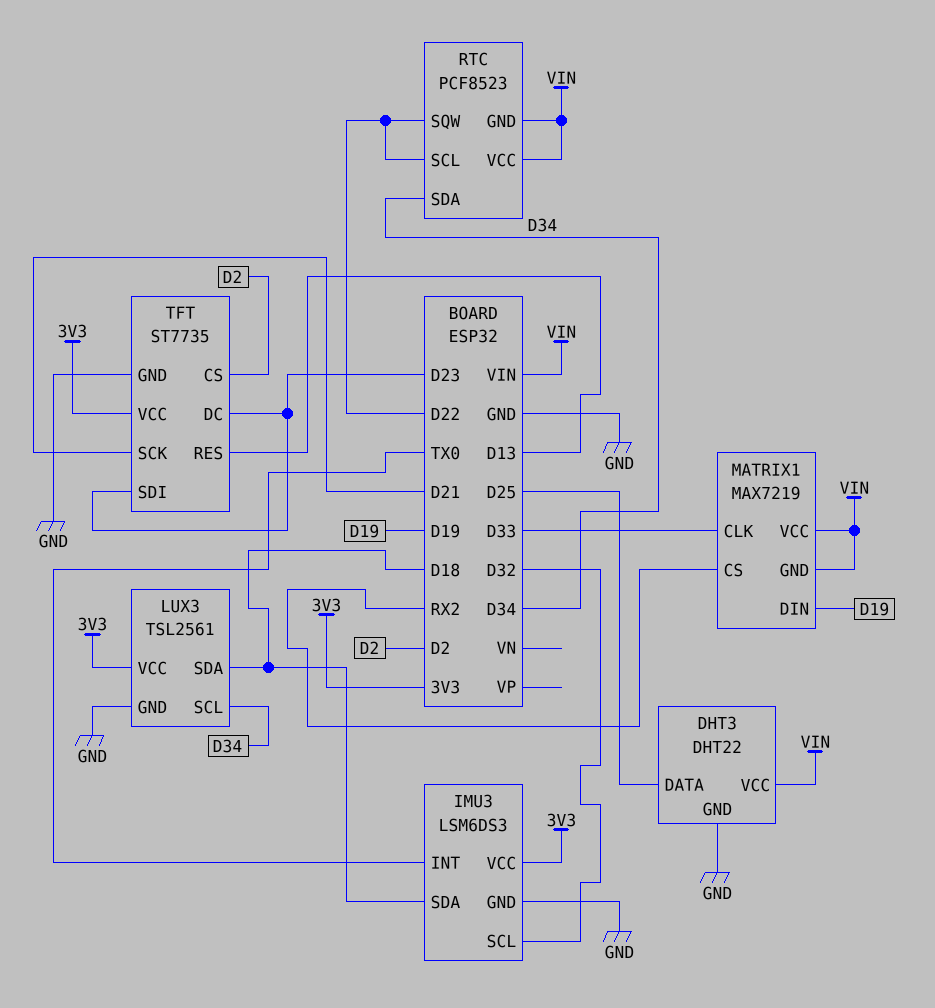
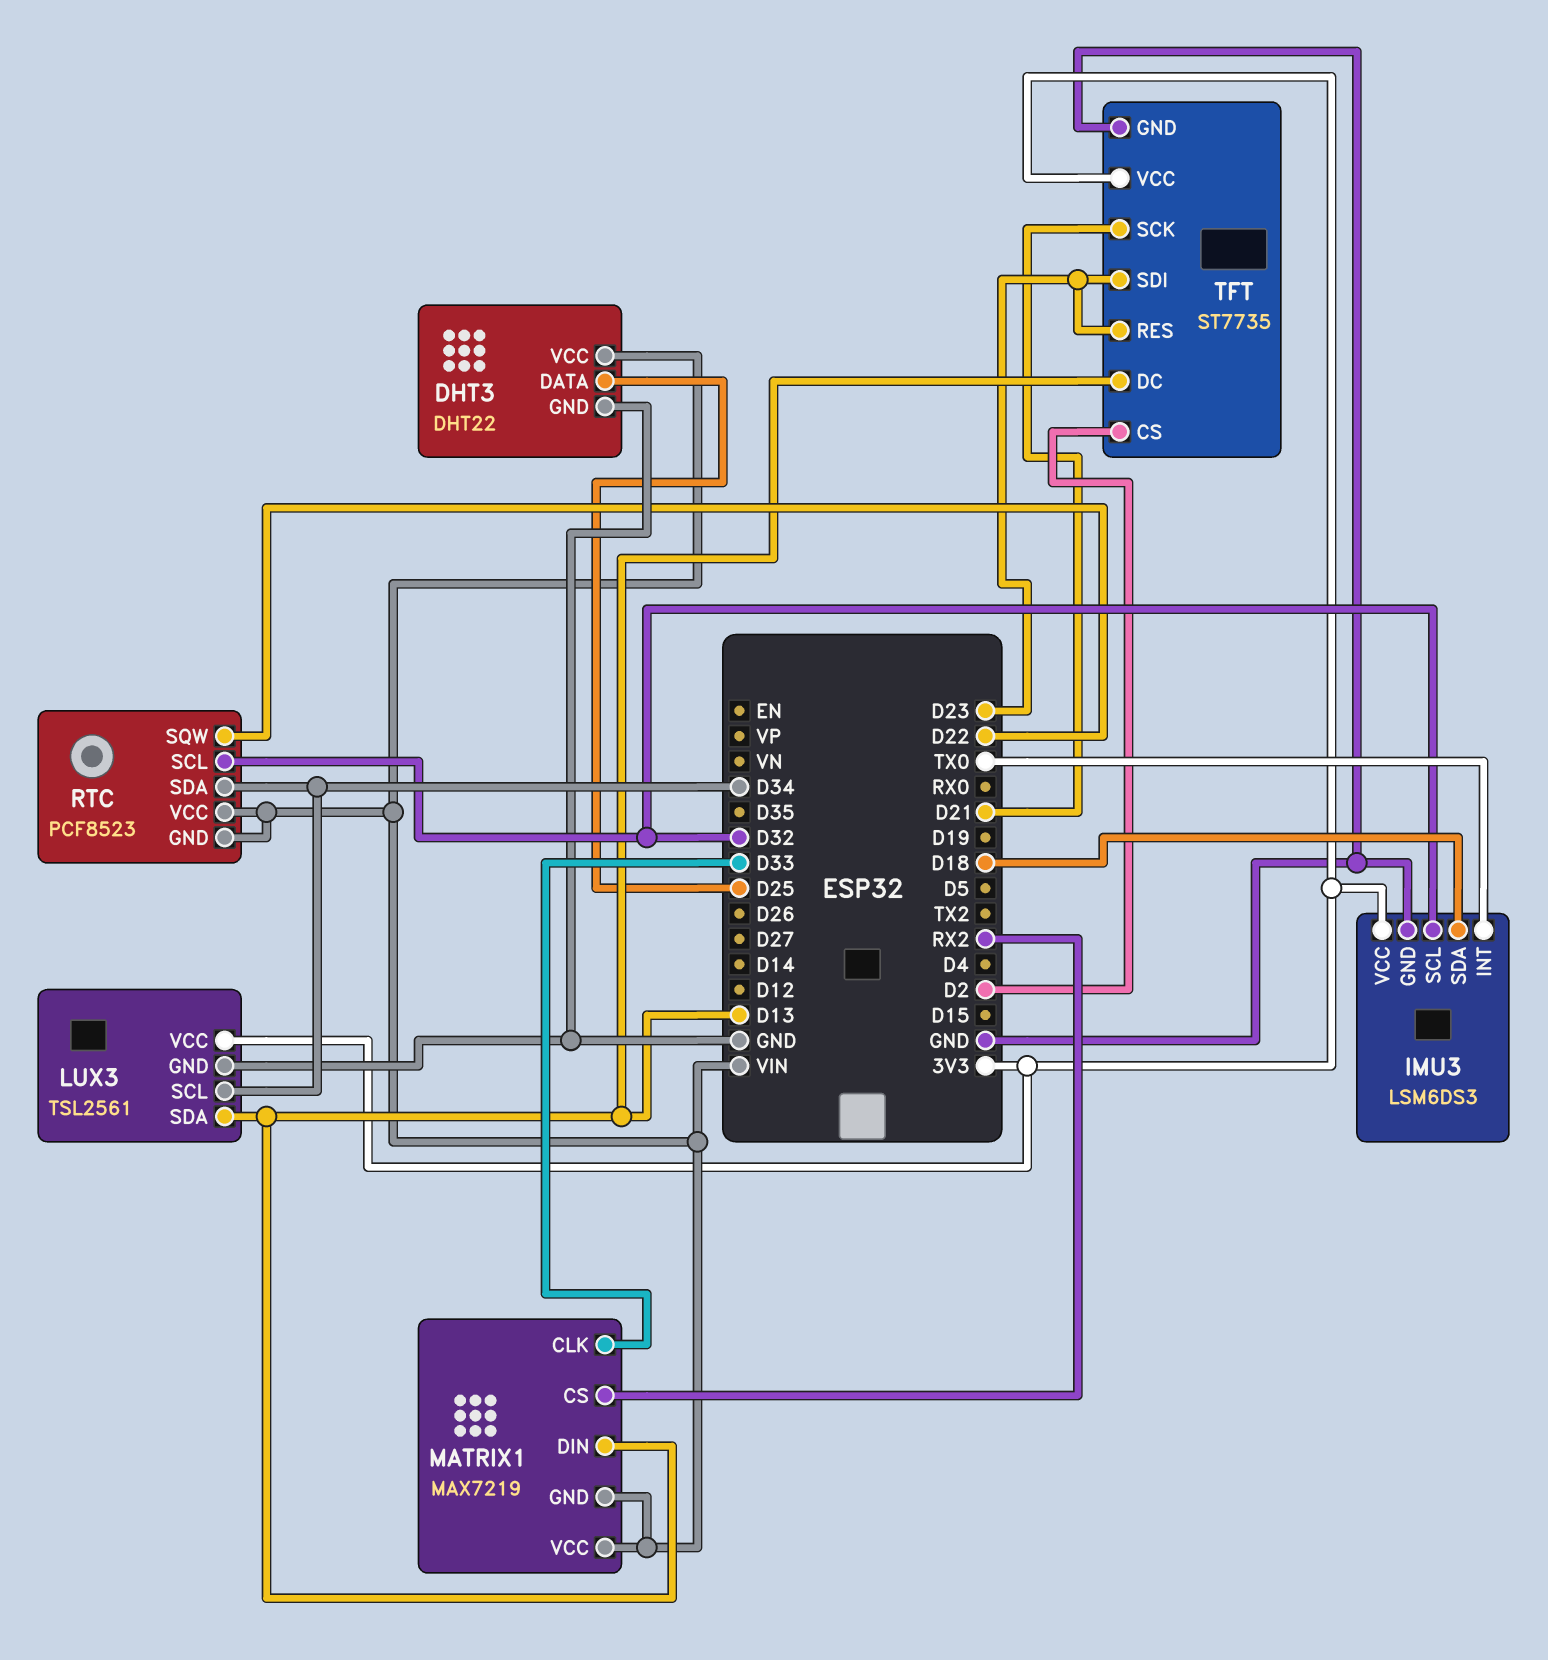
LUX3 pin SDA: D18 -> D13
MATRIX1 pin DIN: D19 -> D13
RTC pin SCL: D22 -> D32
TFT pin DC: D23 -> D13
TFT pin RES: D13 -> D23

